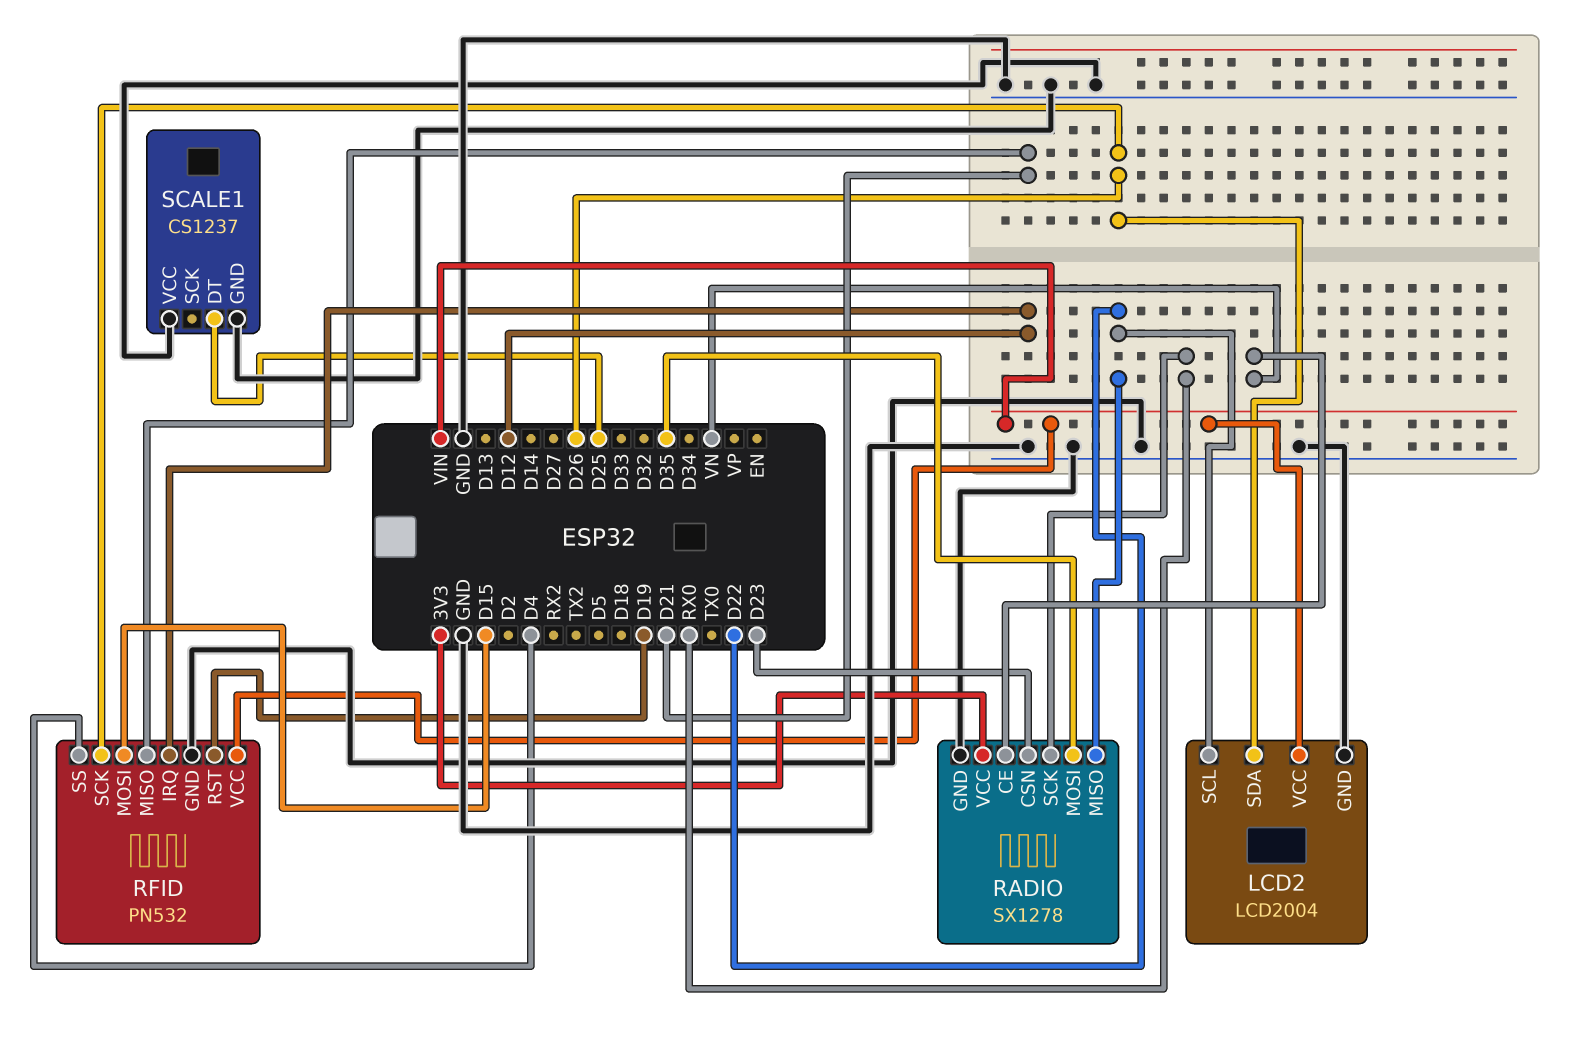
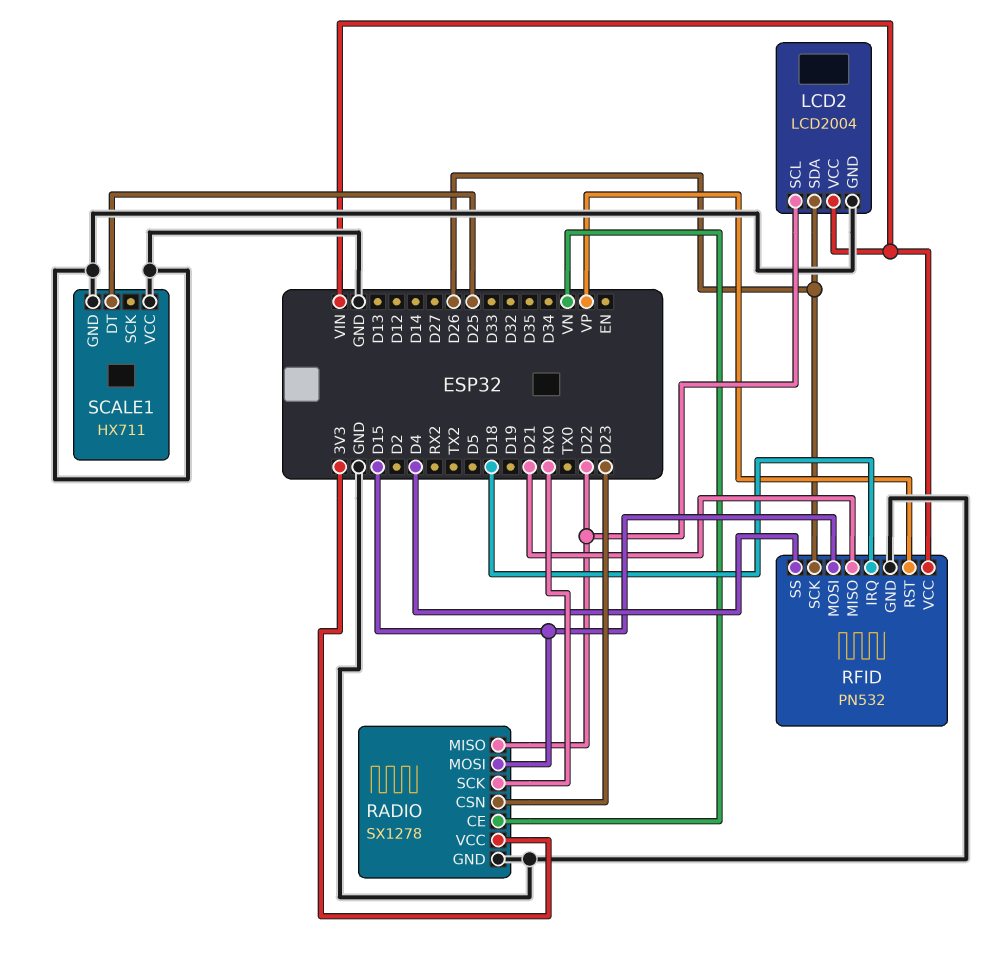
RADIO pin MOSI: D35 -> D15
RFID pin IRQ: D12 -> D18
RFID pin RST: D19 -> VP
SCALE1: CS1237 -> HX711

